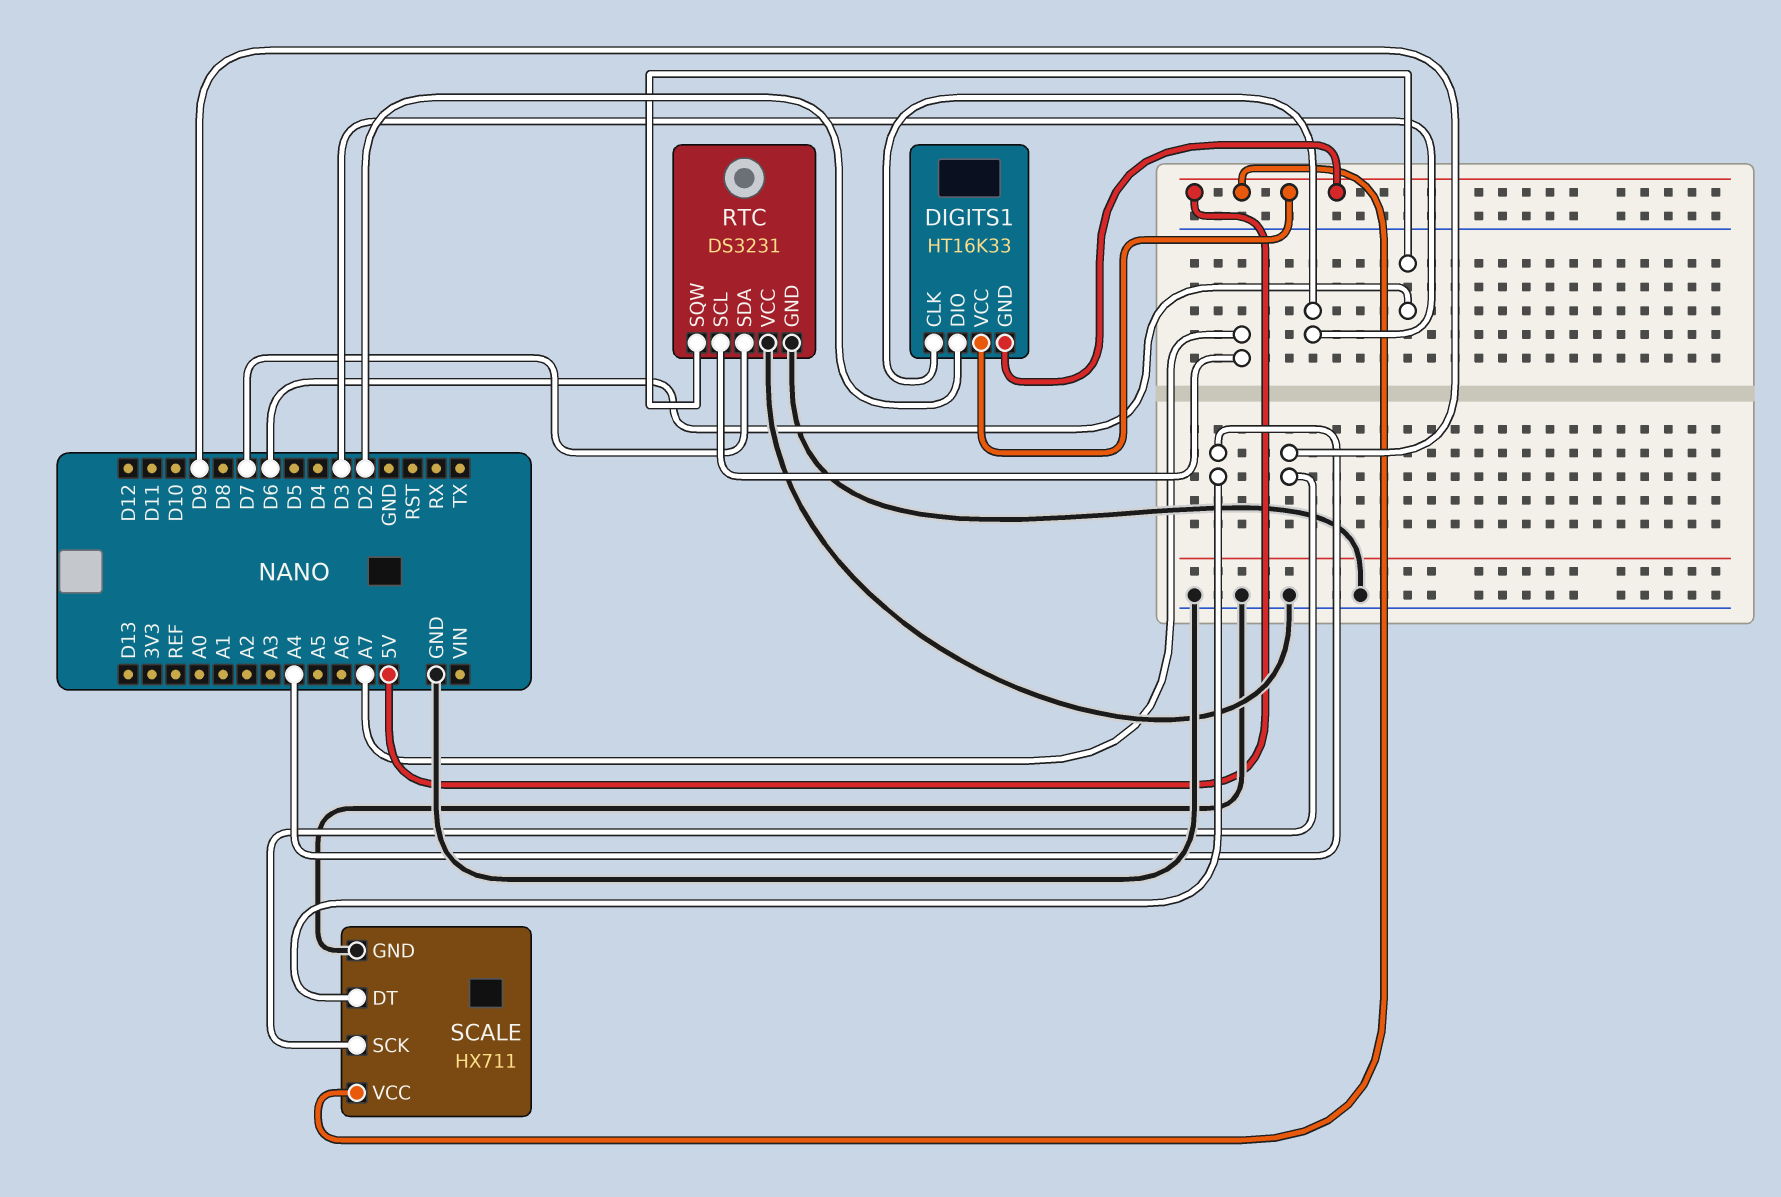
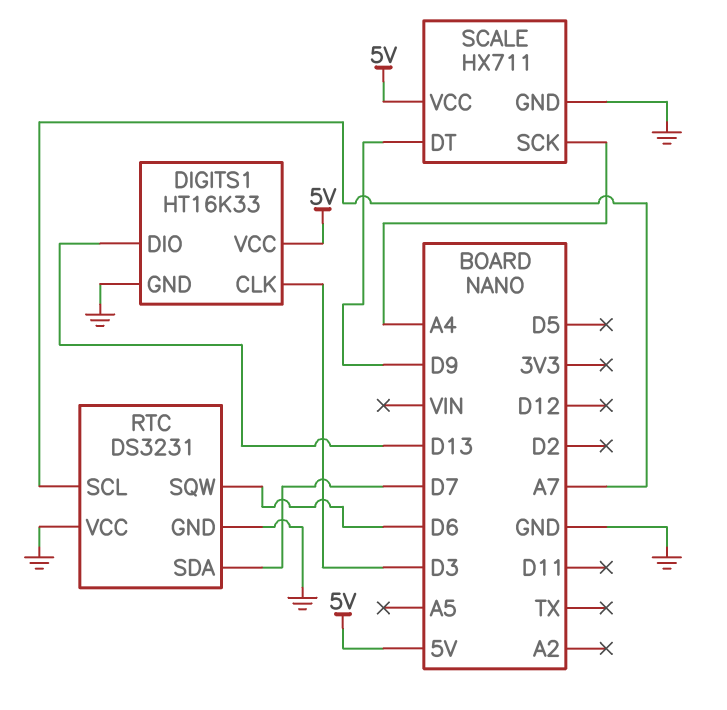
DIGITS1 pin DIO: D2 -> D13
DIGITS1 pin GND: 5V -> GND
SCALE pin DT: A4 -> D9
SCALE pin SCK: D9 -> A4

